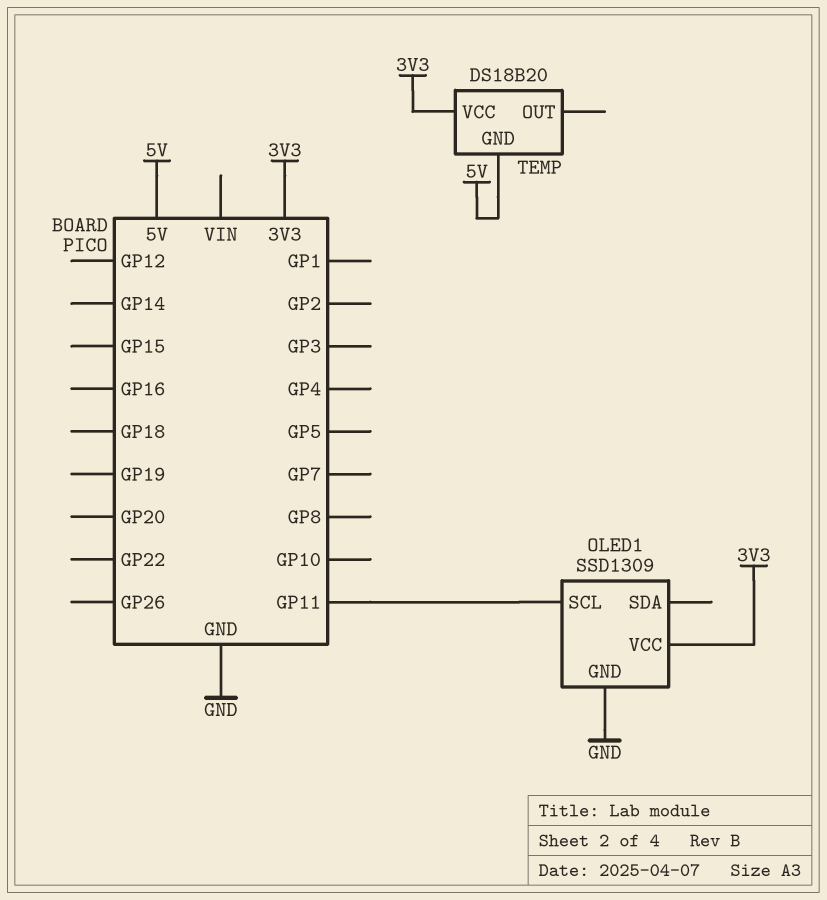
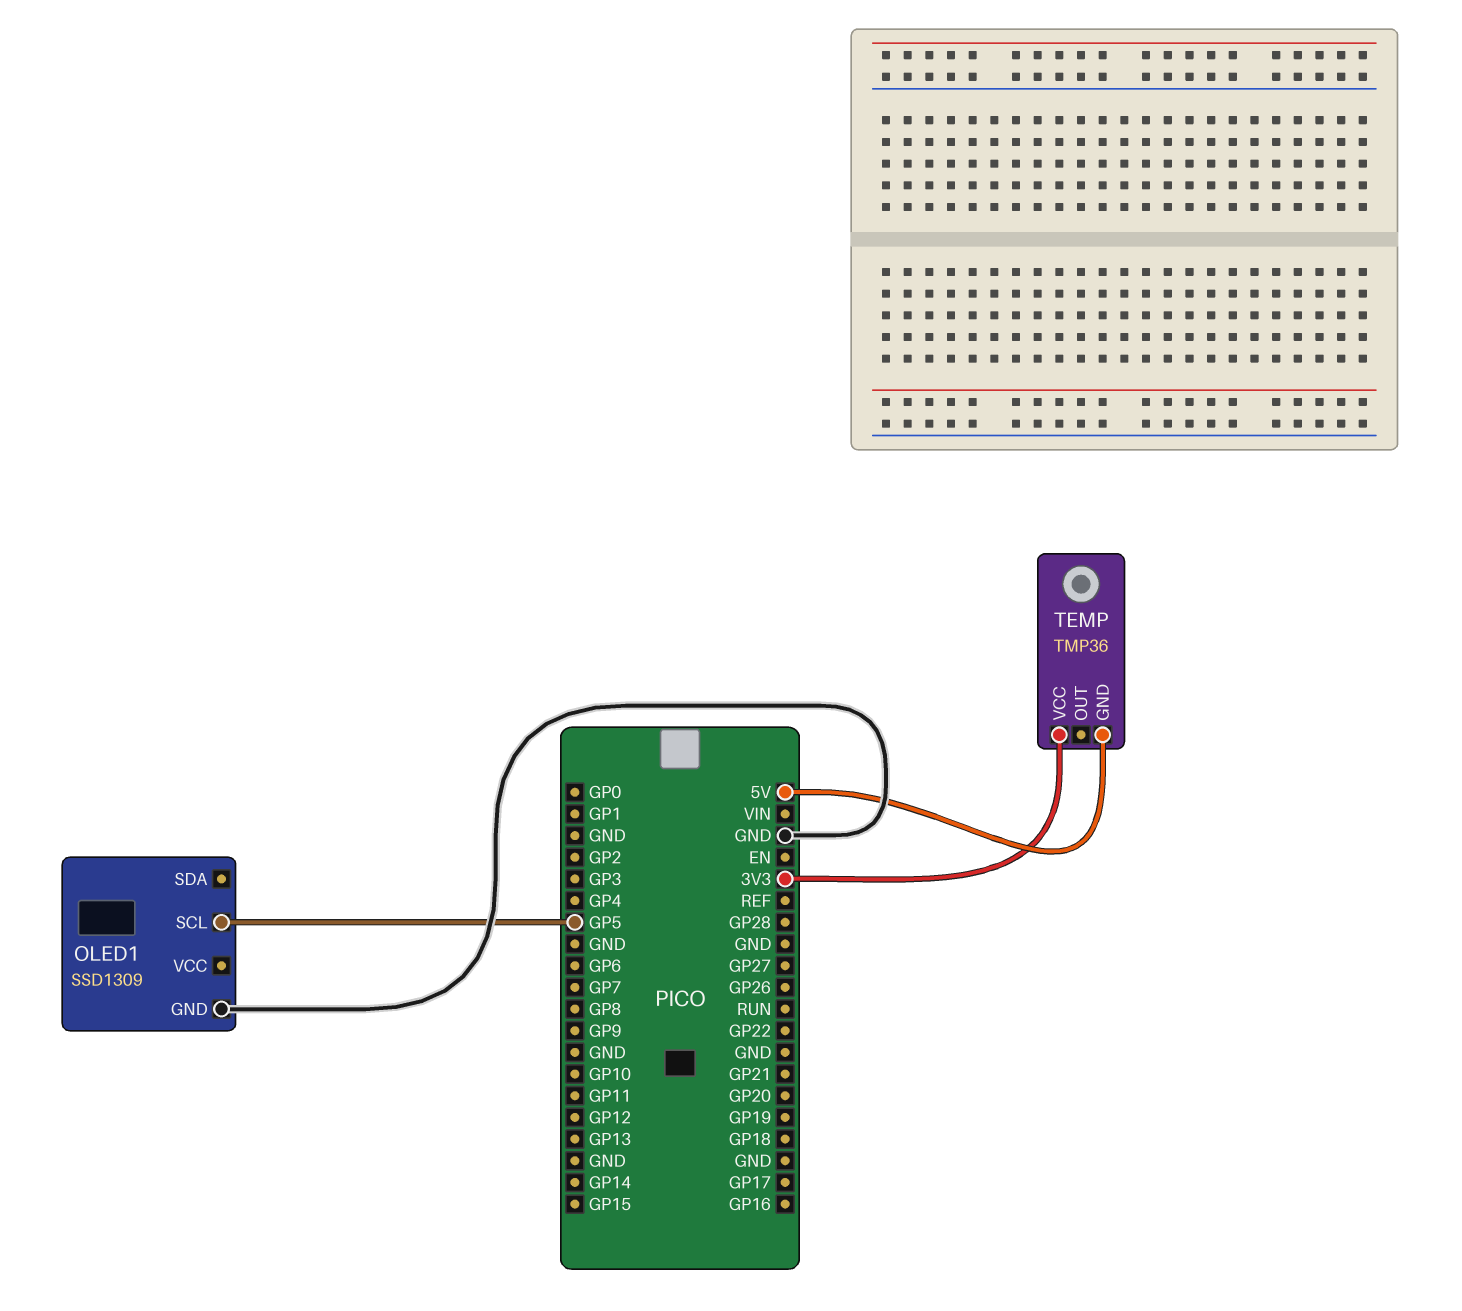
OLED1 pin SCL: GP11 -> GP5
OLED1 pin VCC: 3V3 -> none
TEMP: DS18B20 -> TMP36

